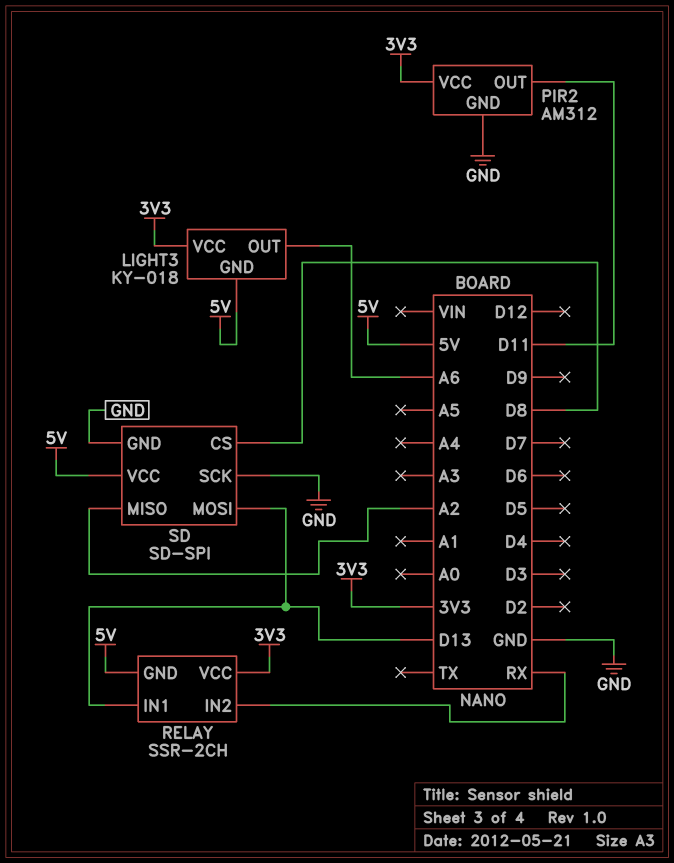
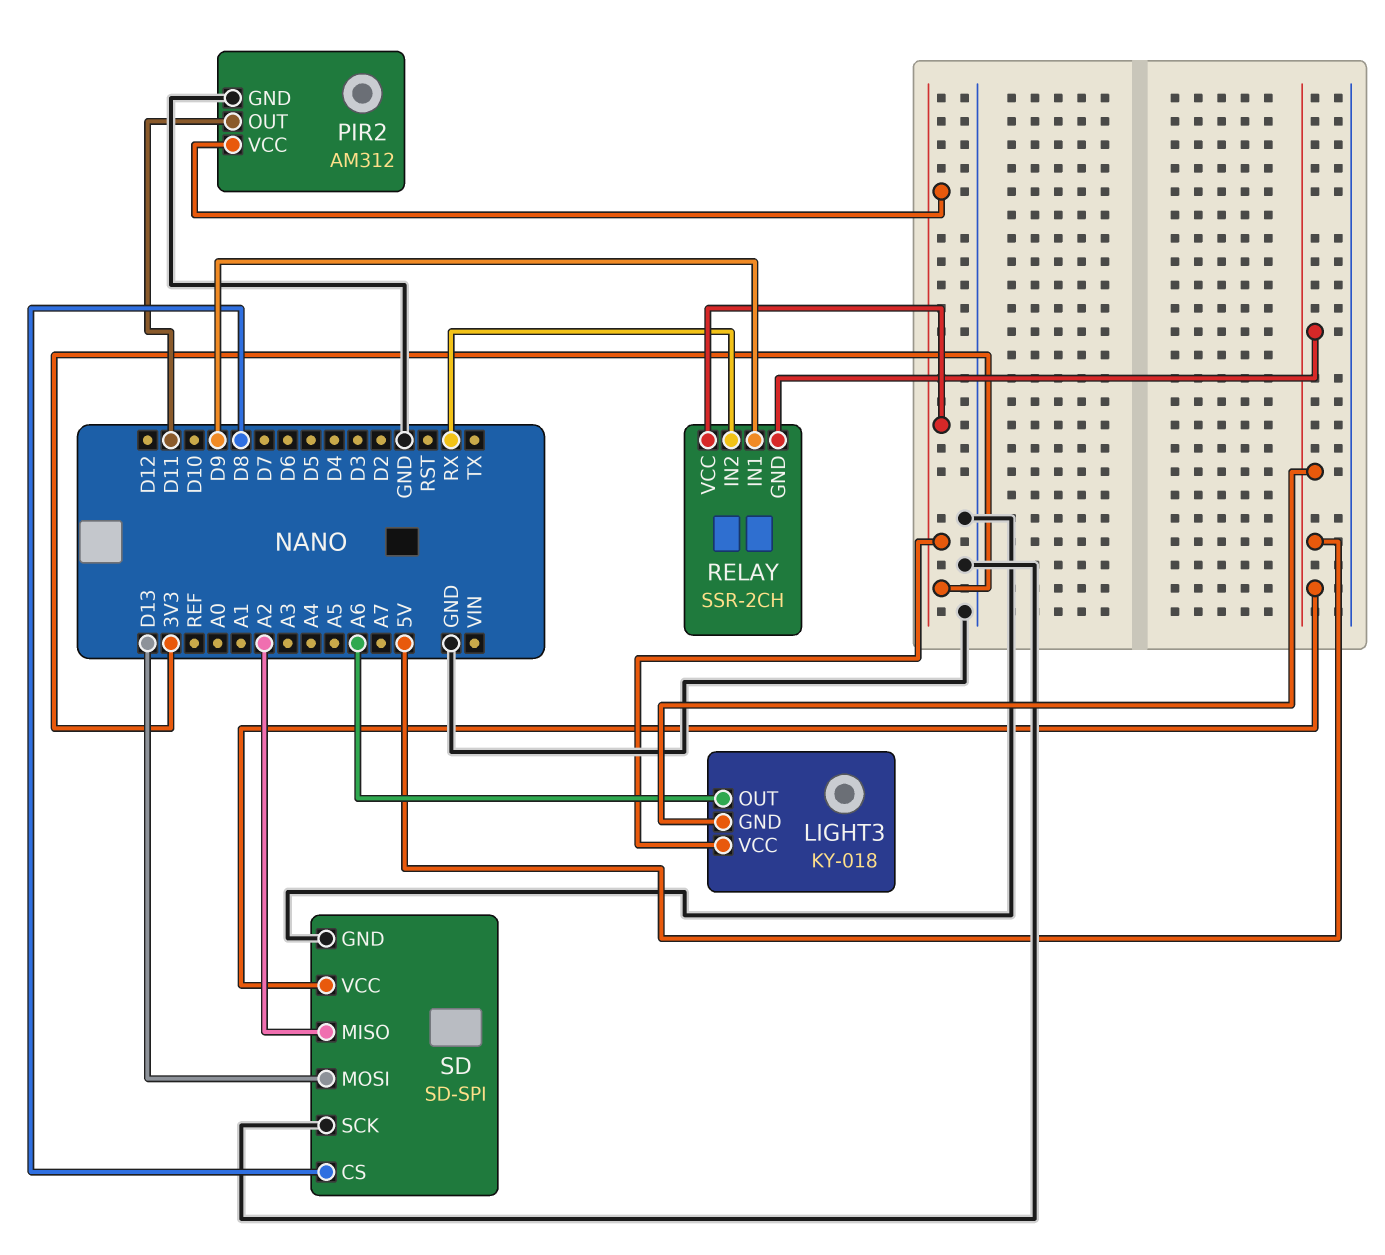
RELAY pin IN1: D13 -> D9

